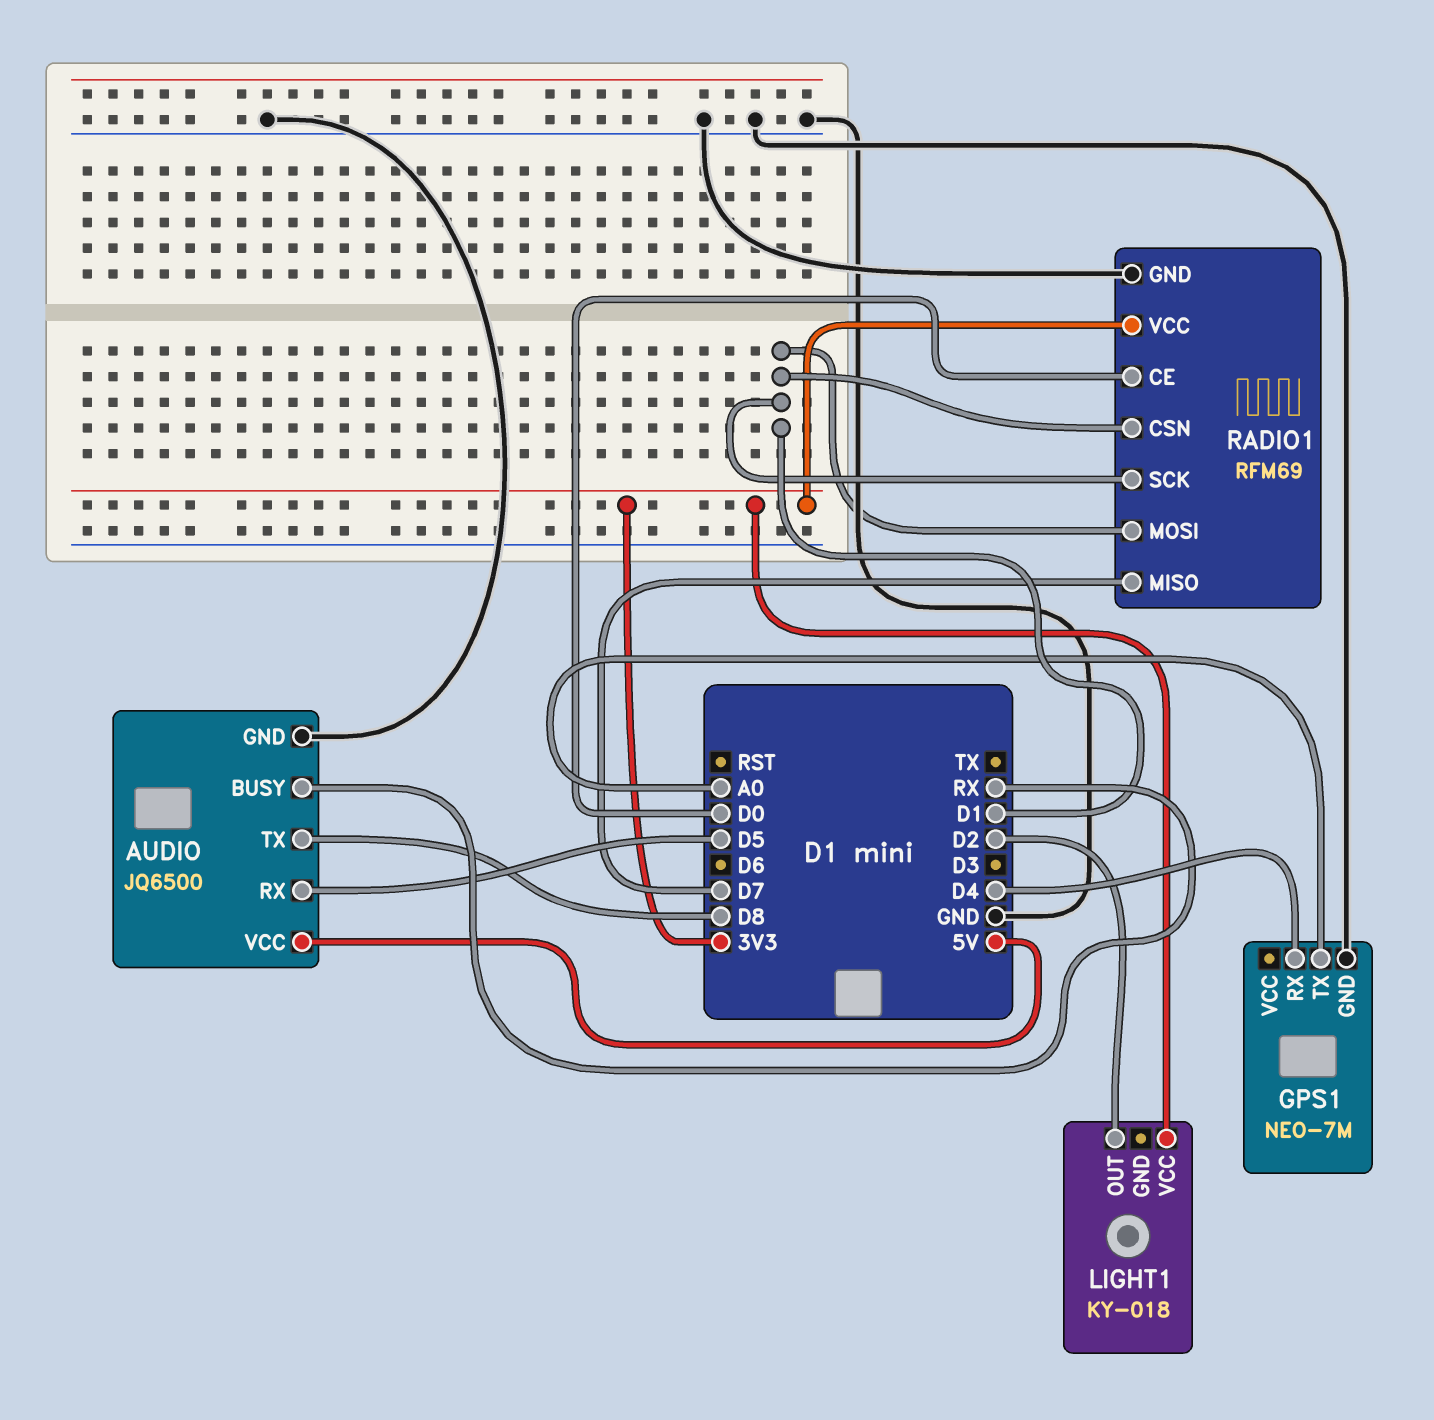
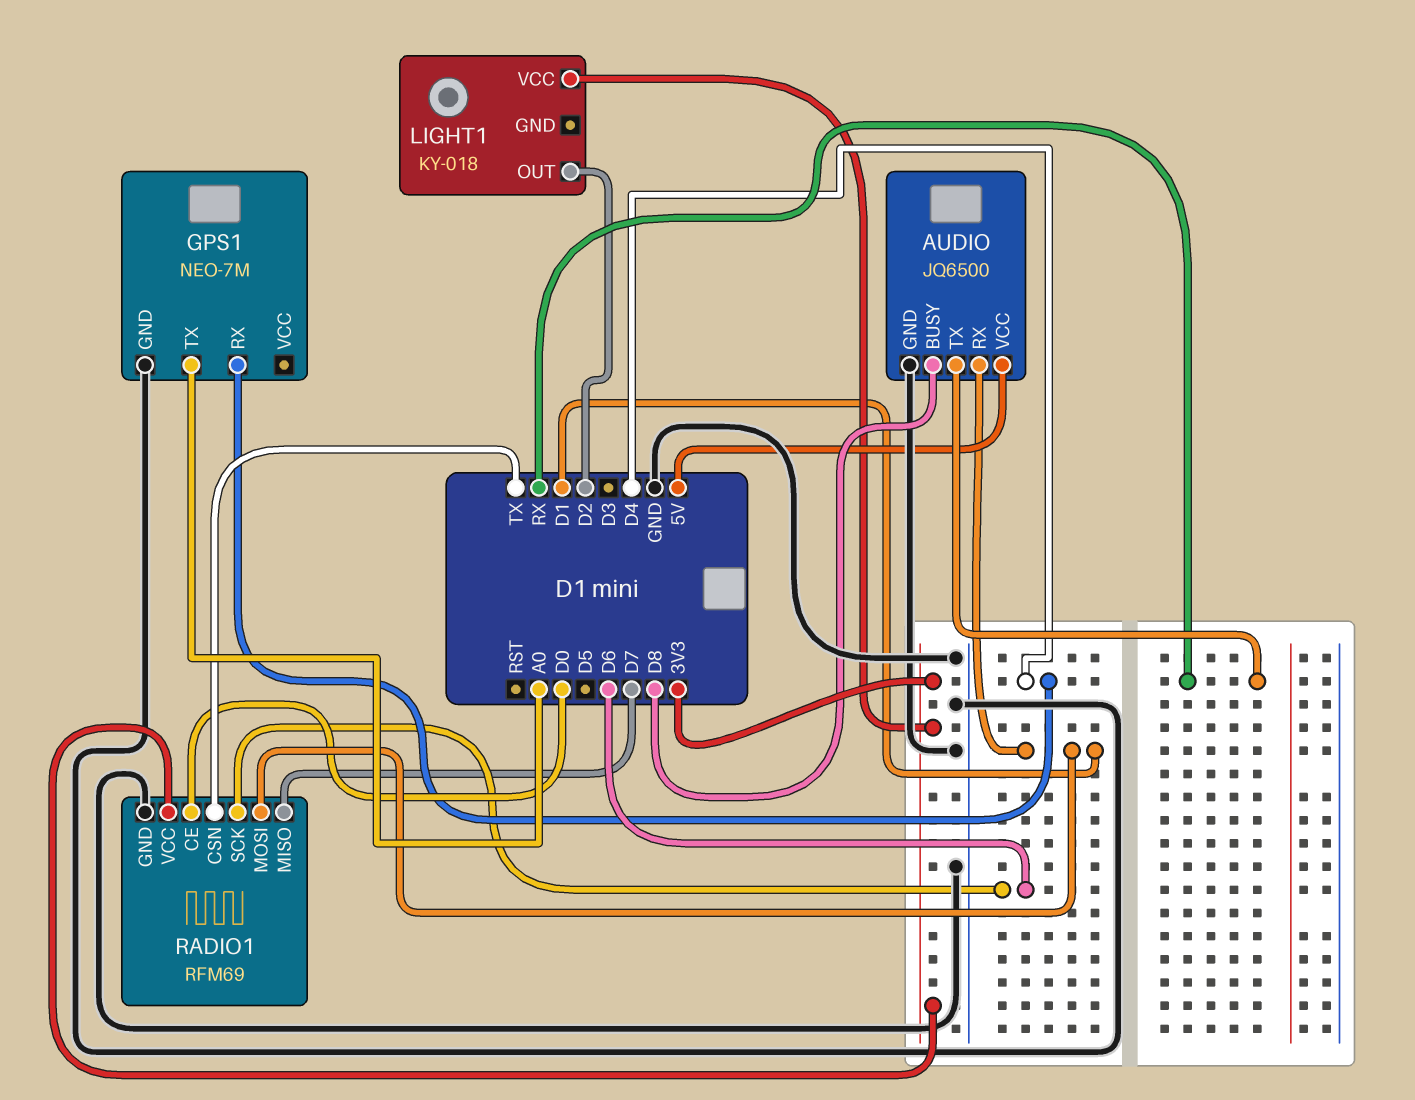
AUDIO pin BUSY: RX -> D8
AUDIO pin RX: D5 -> D1
AUDIO pin TX: D8 -> RX
RADIO1 pin CSN: D1 -> TX
RADIO1 pin SCK: D1 -> D6

